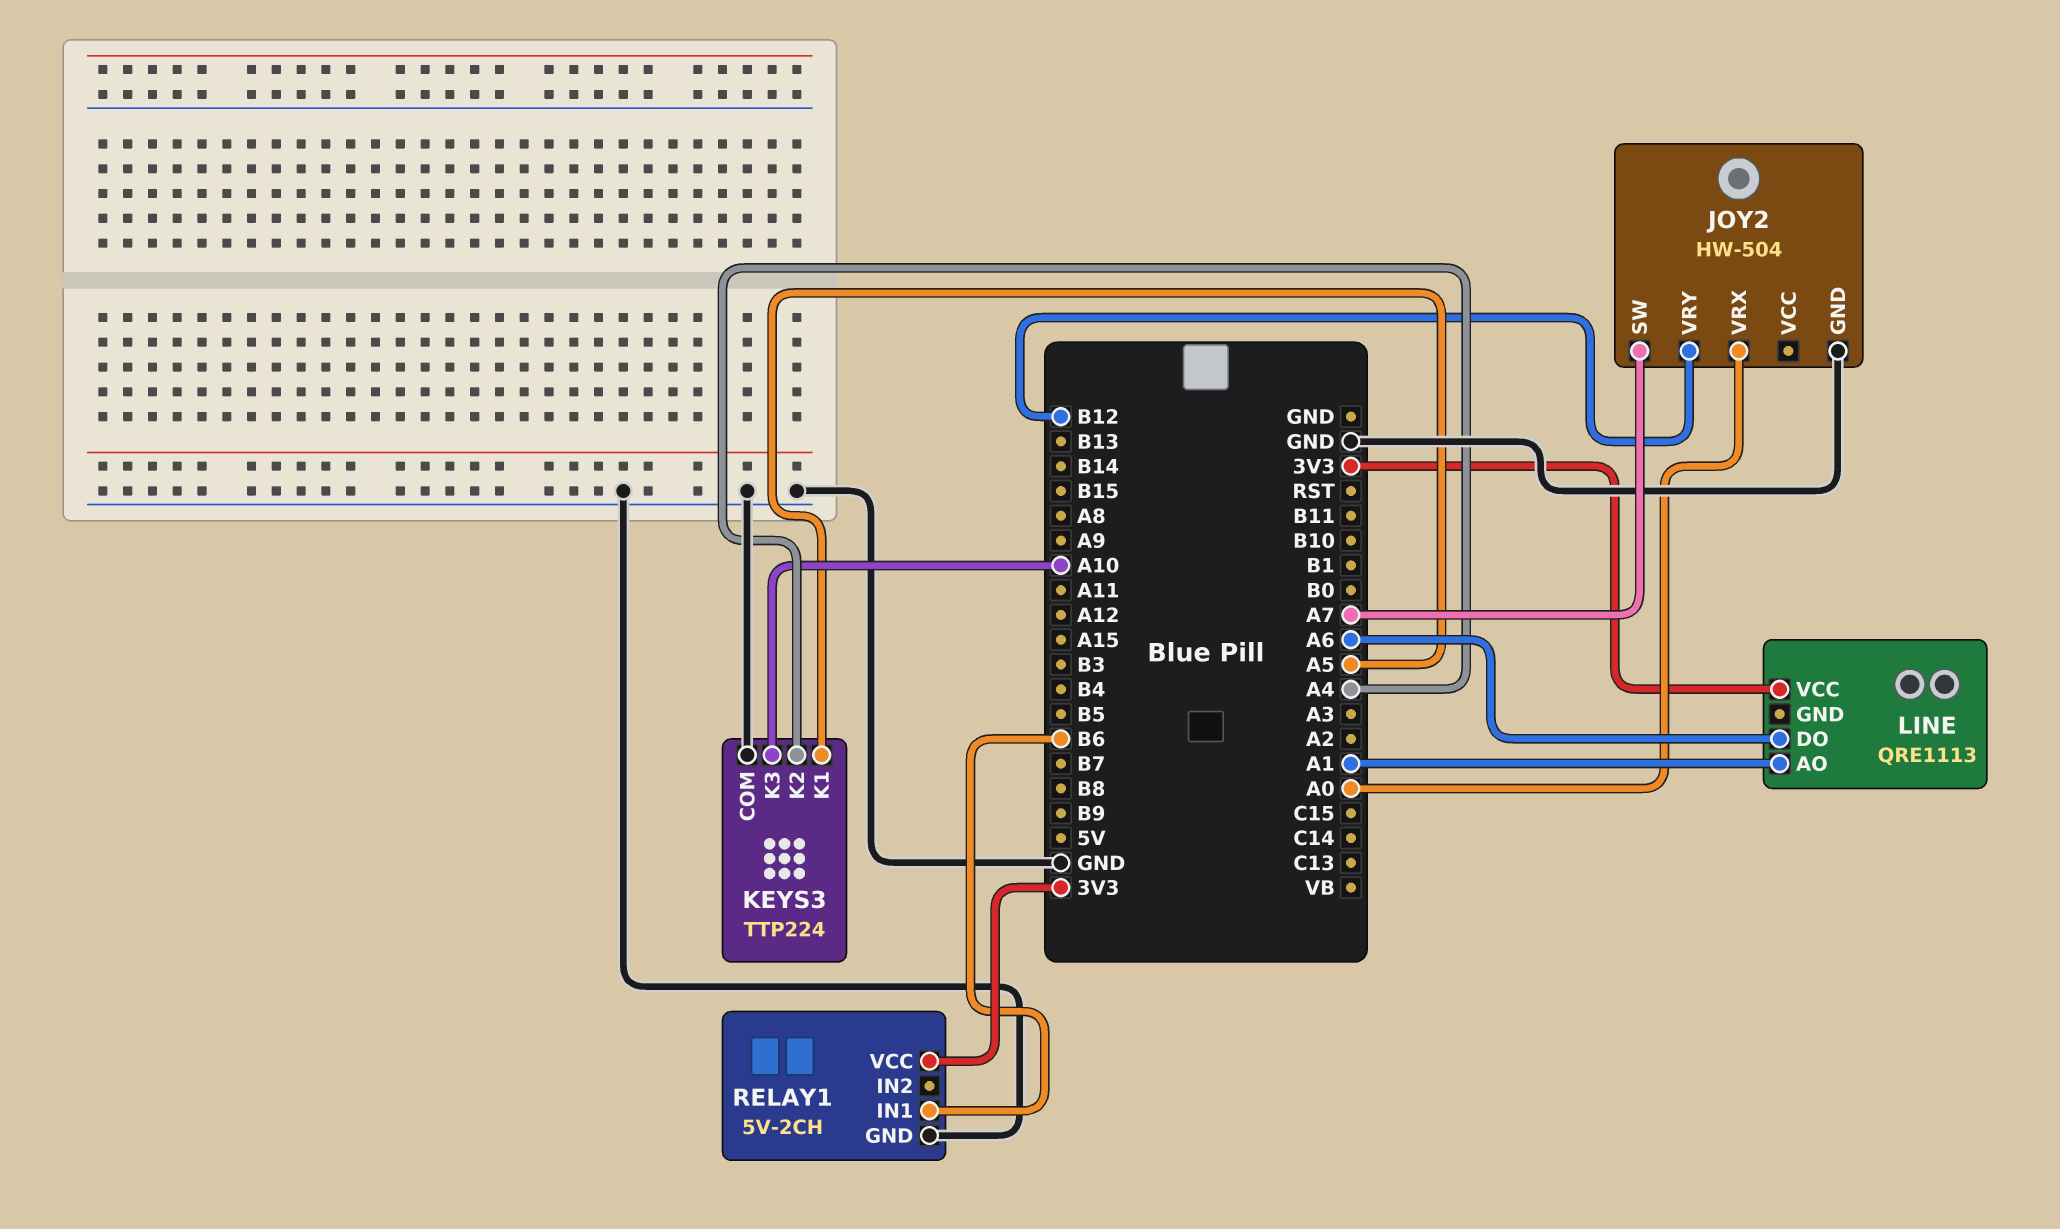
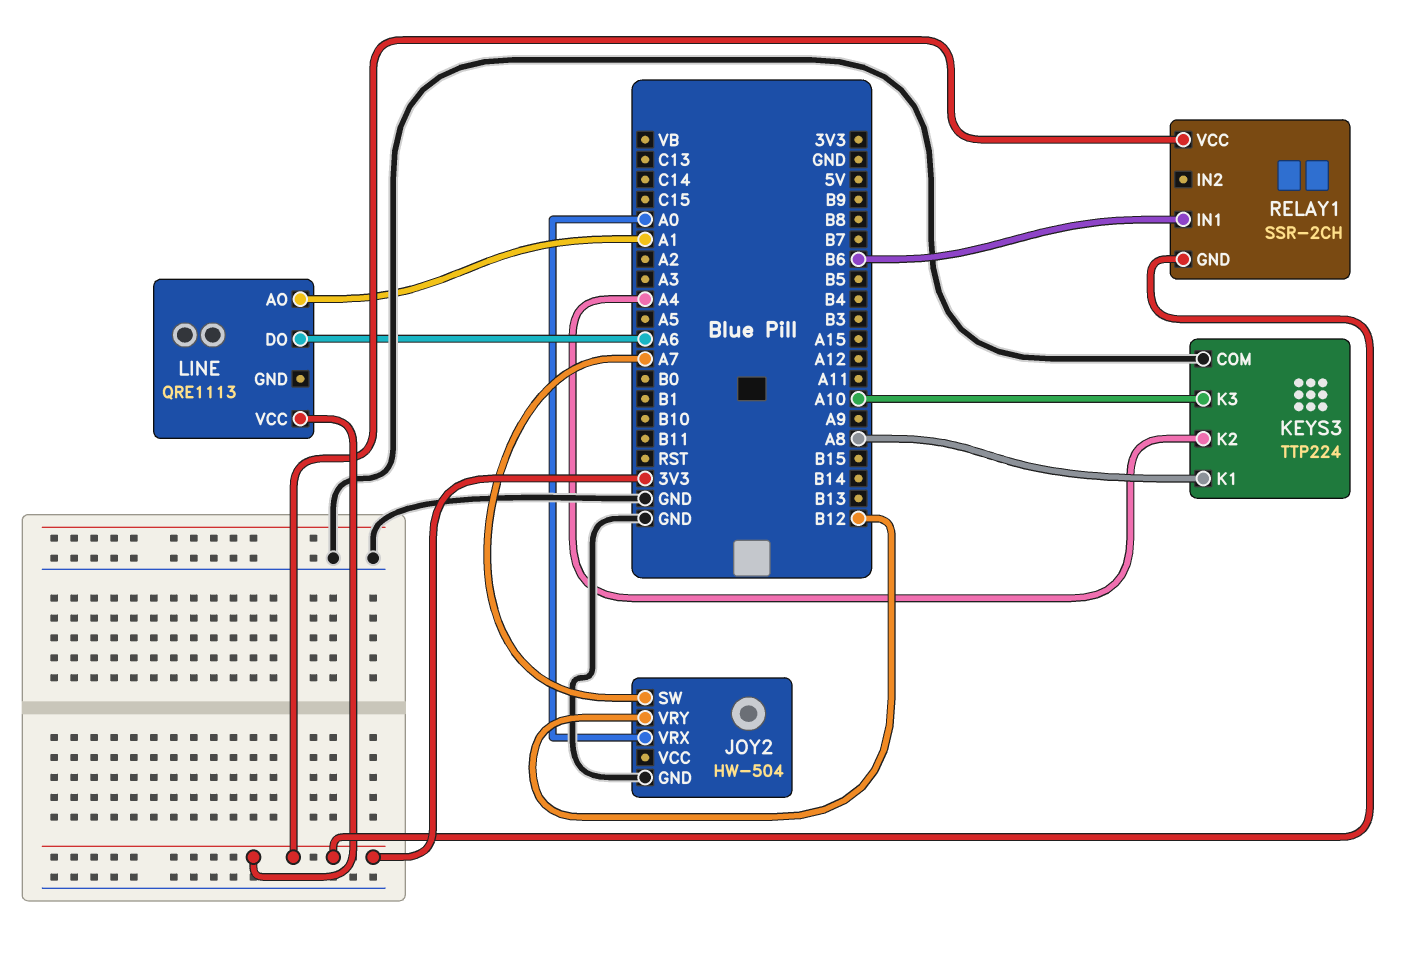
KEYS3 pin K1: A5 -> A8
RELAY1: 5V-2CH -> SSR-2CH
RELAY1 pin GND: GND -> 3V3

